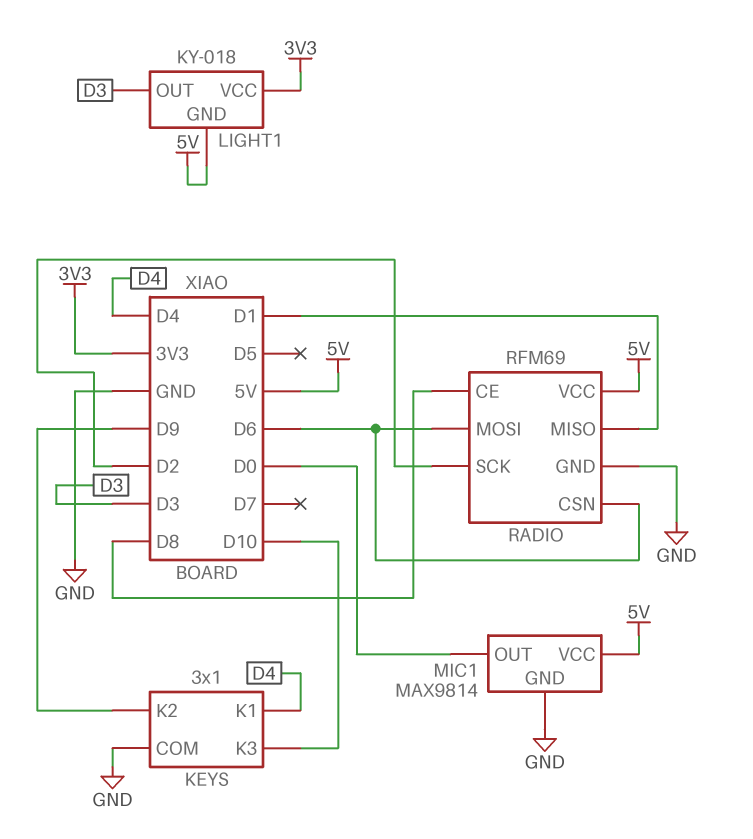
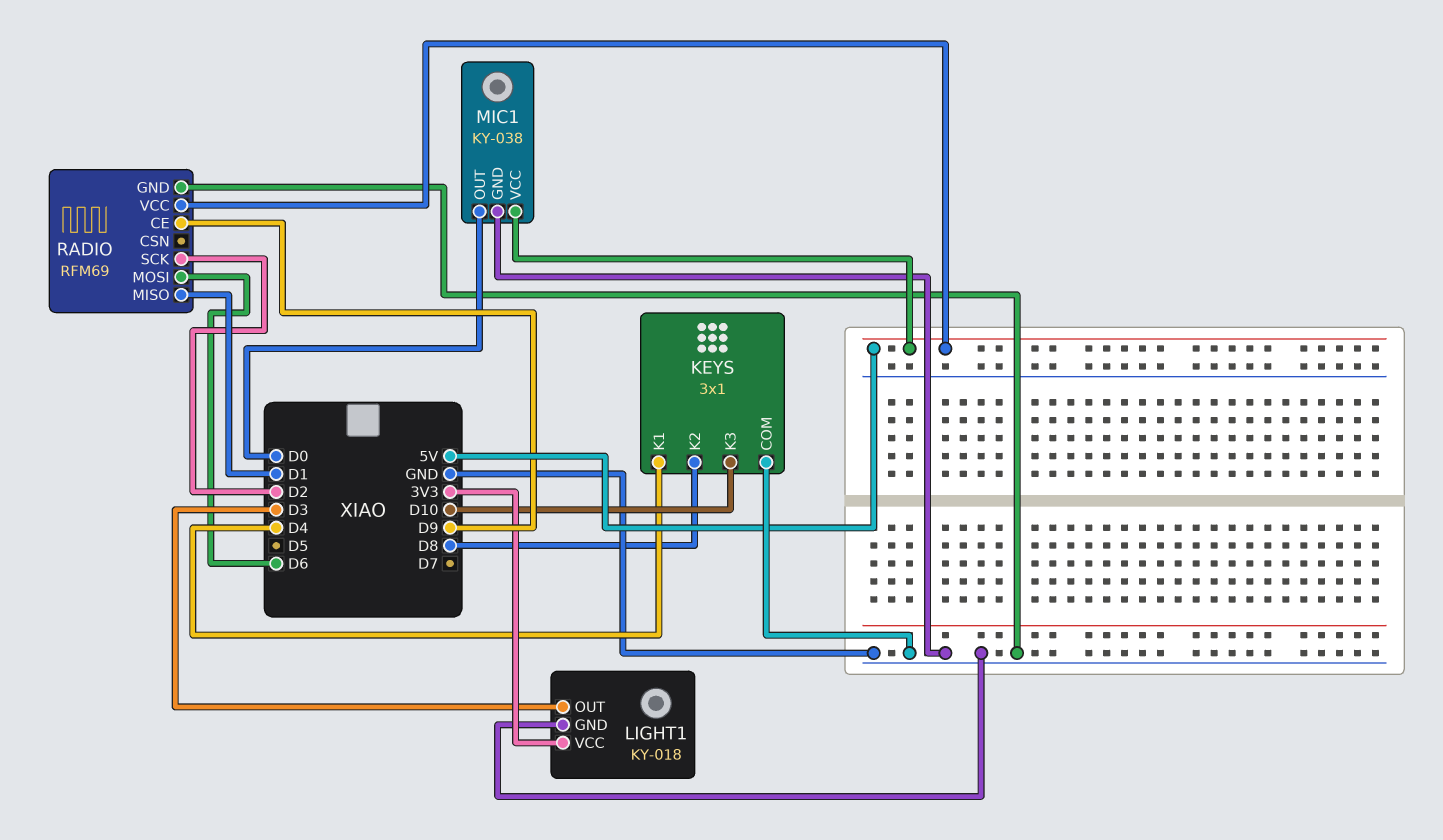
KEYS pin K2: D9 -> D8
LIGHT1 pin GND: 5V -> GND
MIC1: MAX9814 -> KY-038
RADIO pin CE: D8 -> D9
RADIO pin CSN: D6 -> none

